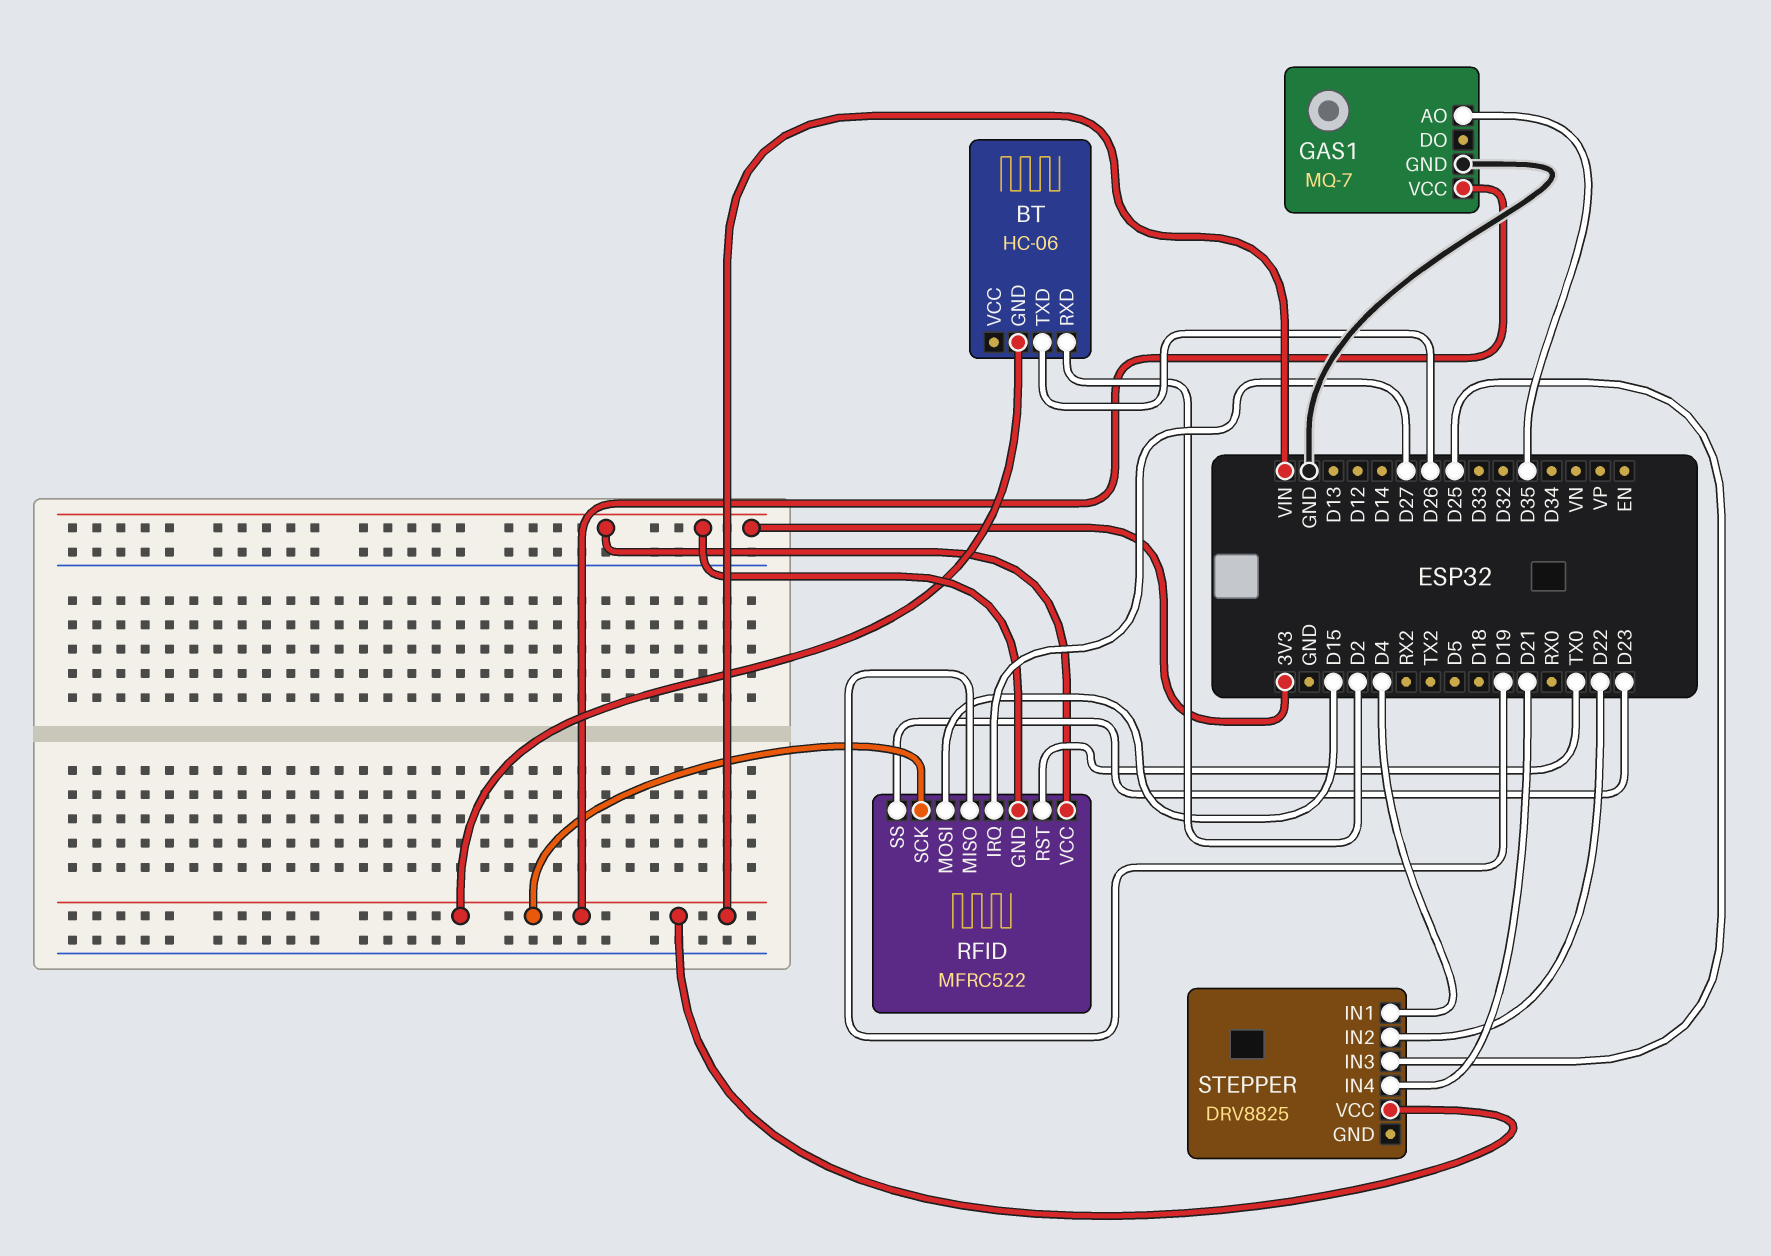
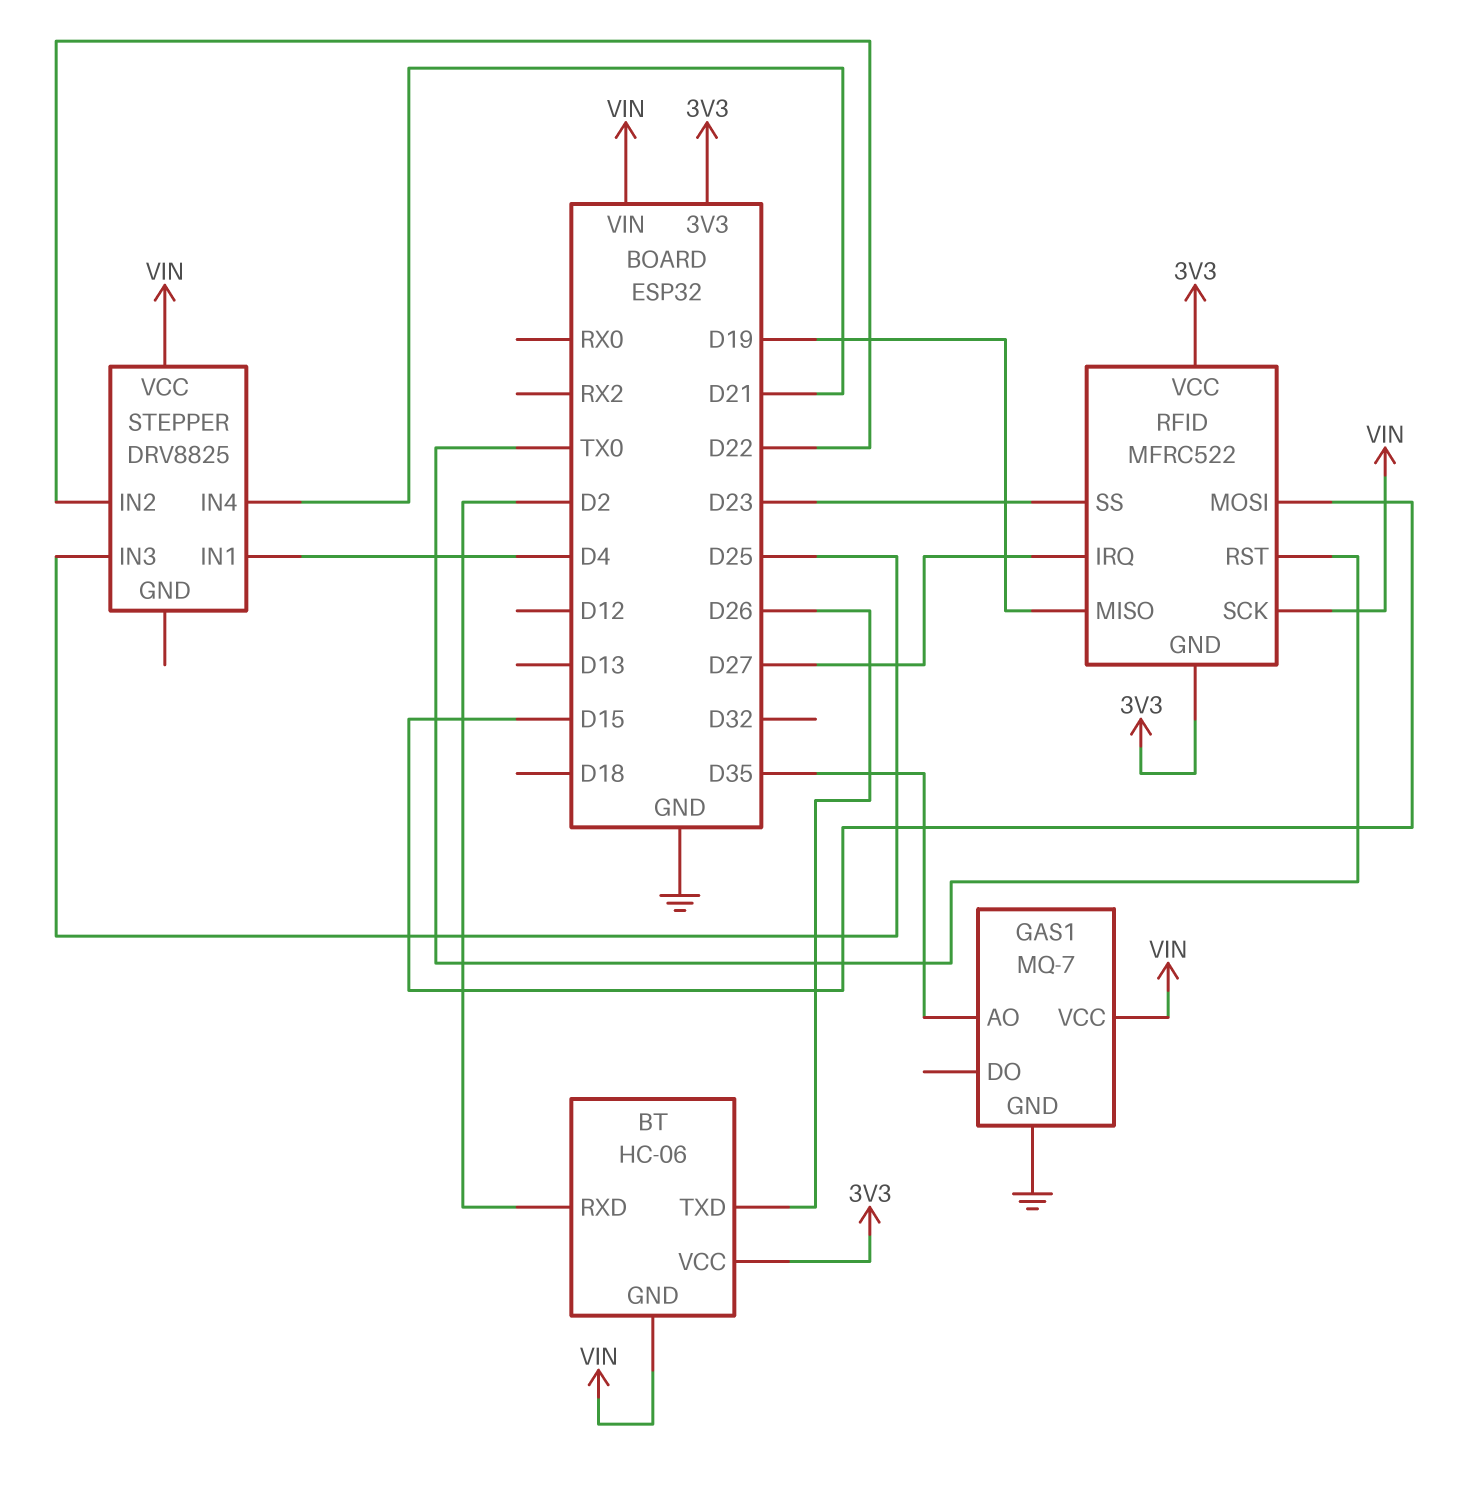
BT pin VCC: none -> 3V3

